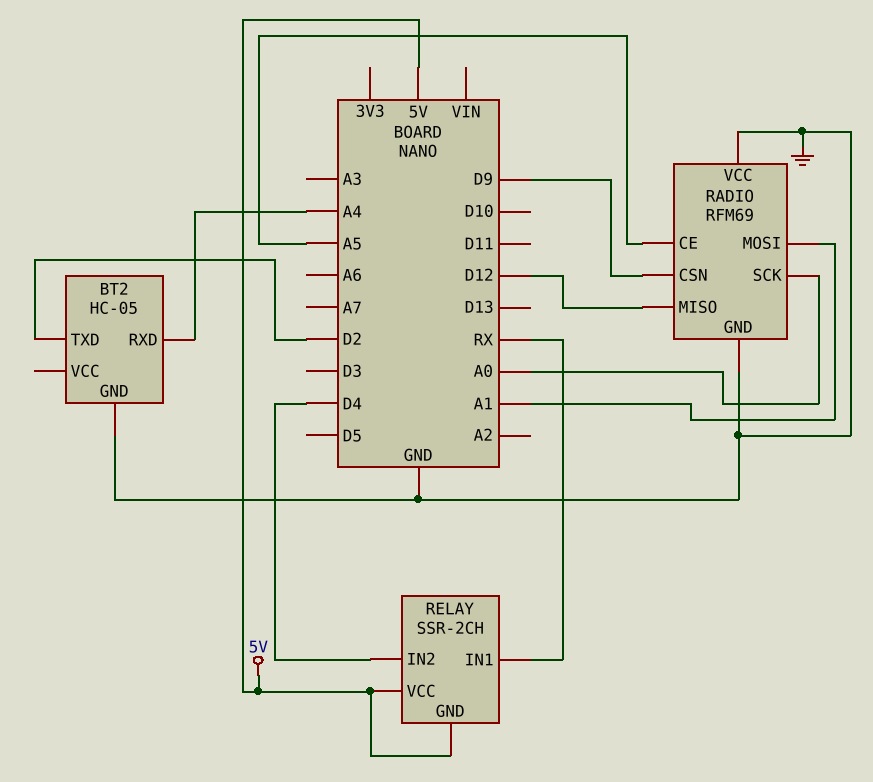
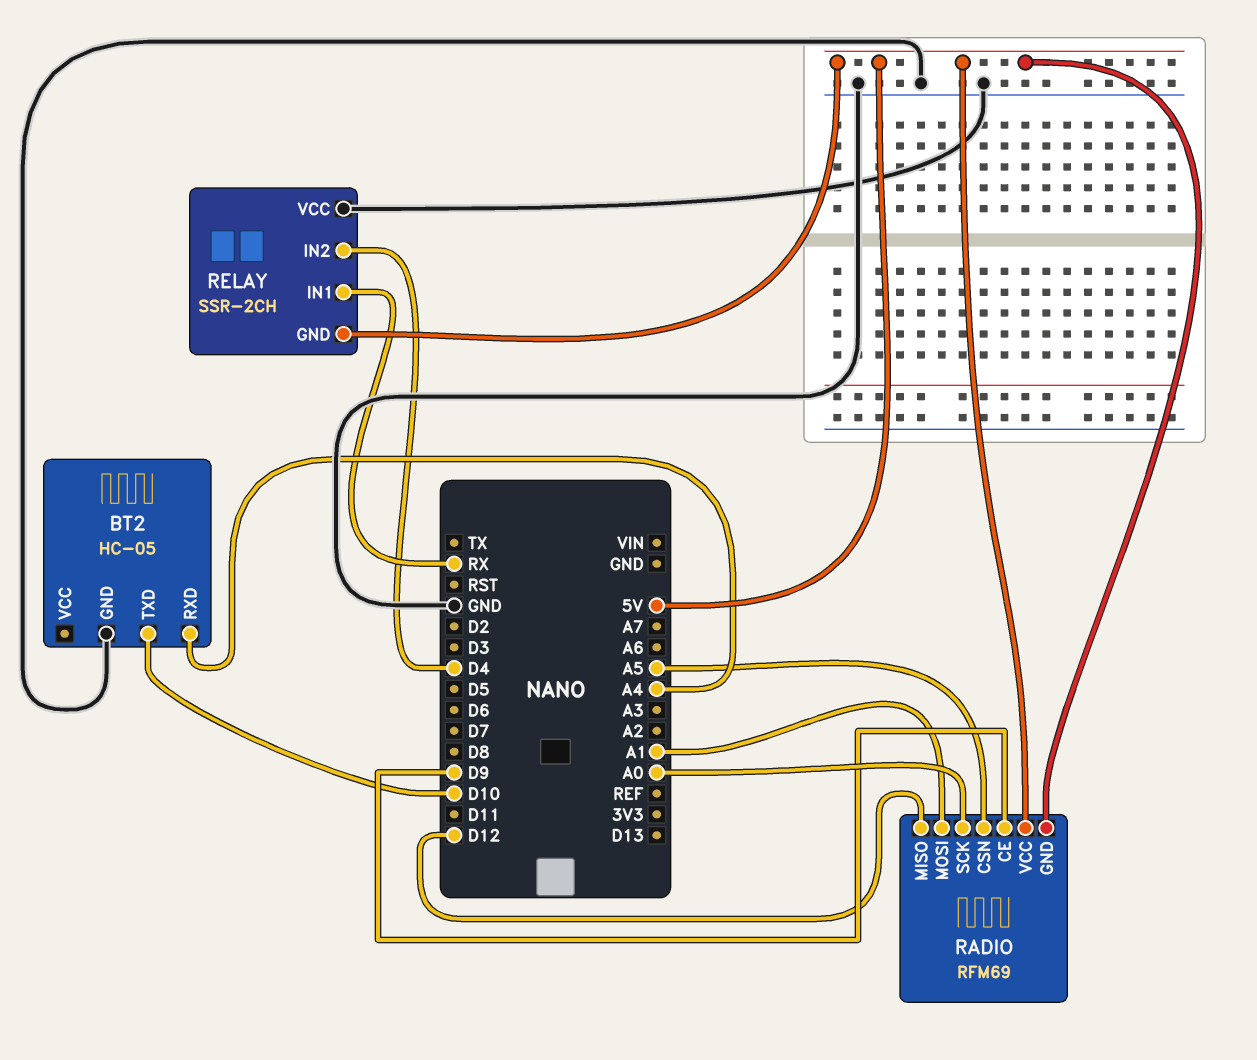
BT2 pin TXD: D2 -> D10
RADIO pin CE: A5 -> D9
RADIO pin CSN: D9 -> A5
RADIO pin GND: GND -> 5V
RADIO pin VCC: GND -> 5V
RELAY pin VCC: 5V -> GND

